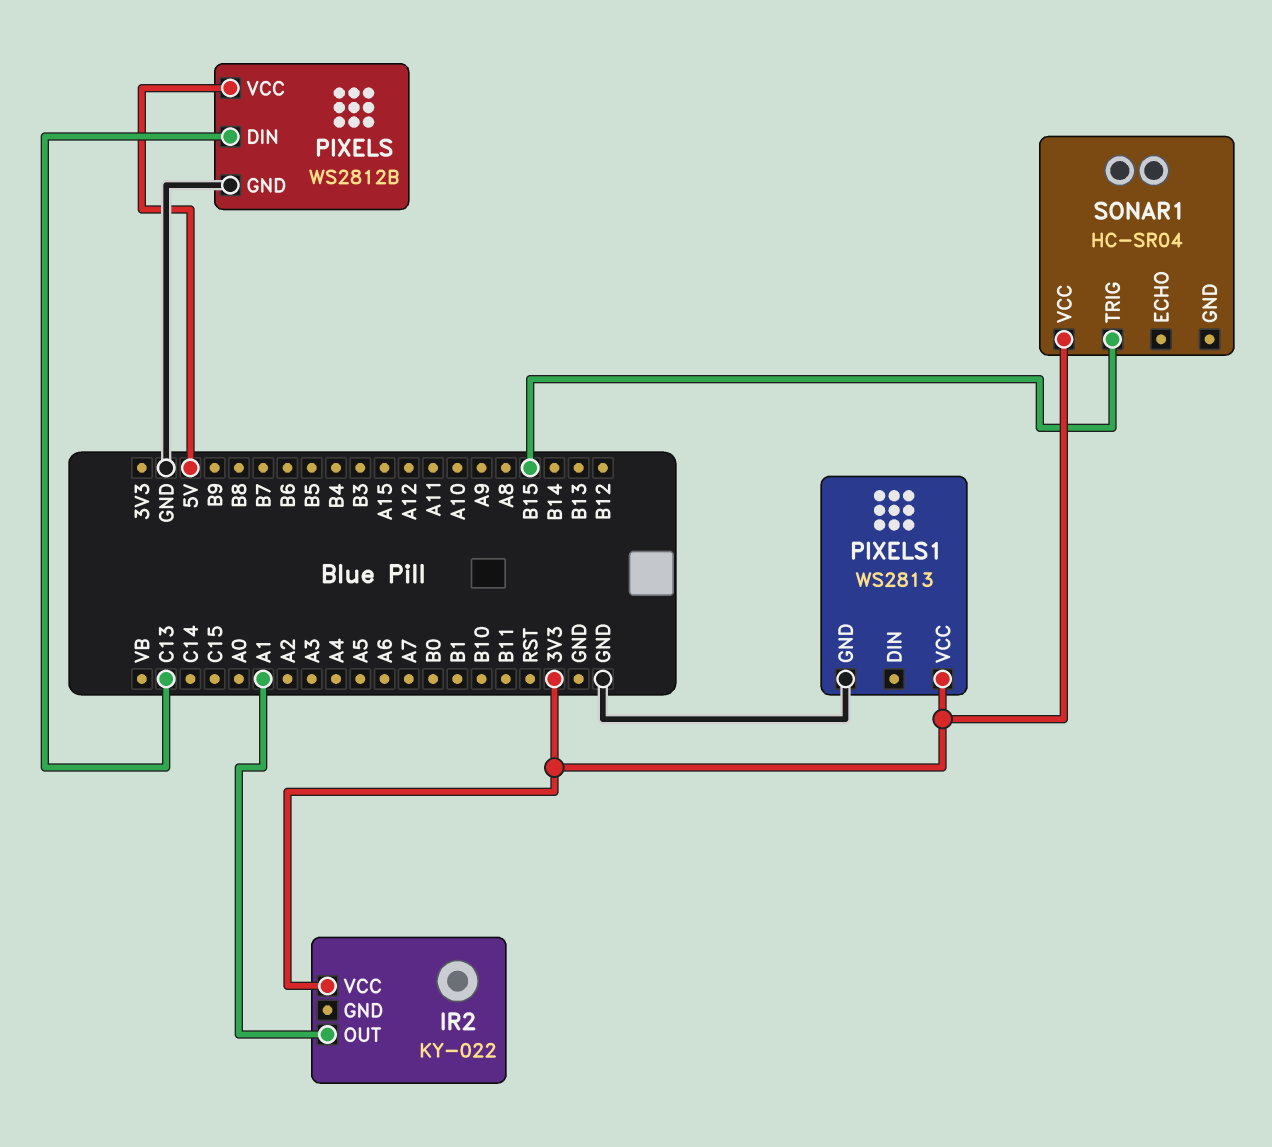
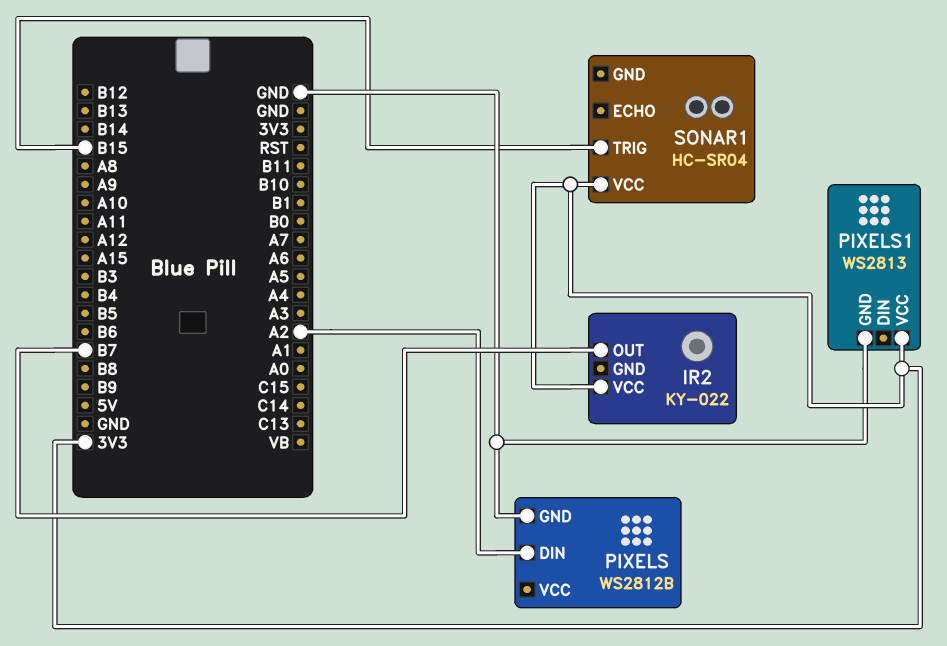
IR2 pin OUT: A1 -> B7
PIXELS pin DIN: C13 -> A2
PIXELS pin VCC: 5V -> none

